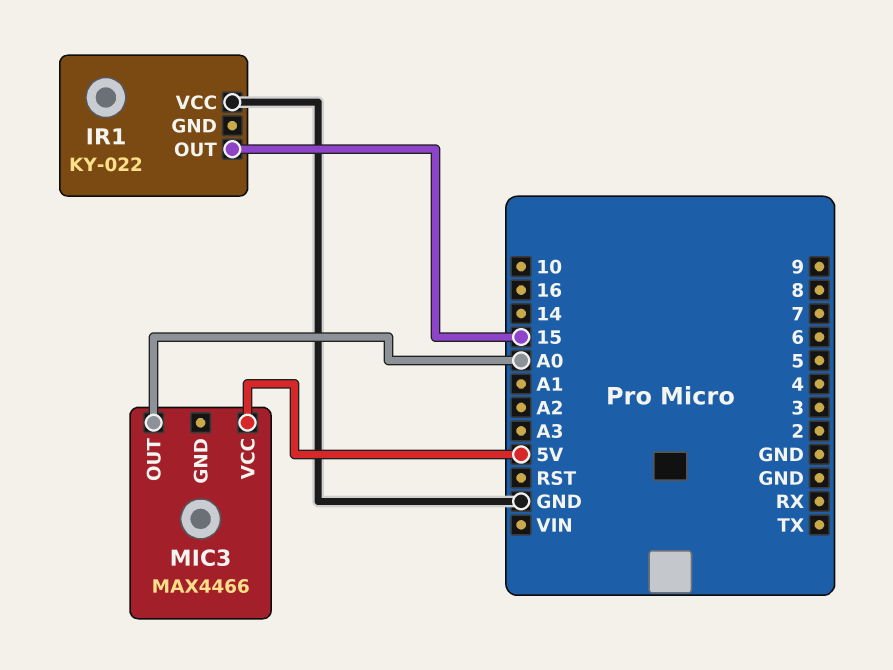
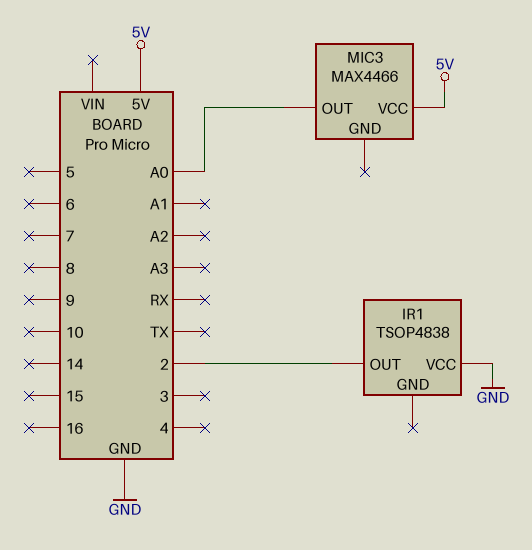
IR1: KY-022 -> TSOP4838
IR1 pin OUT: 15 -> 2

